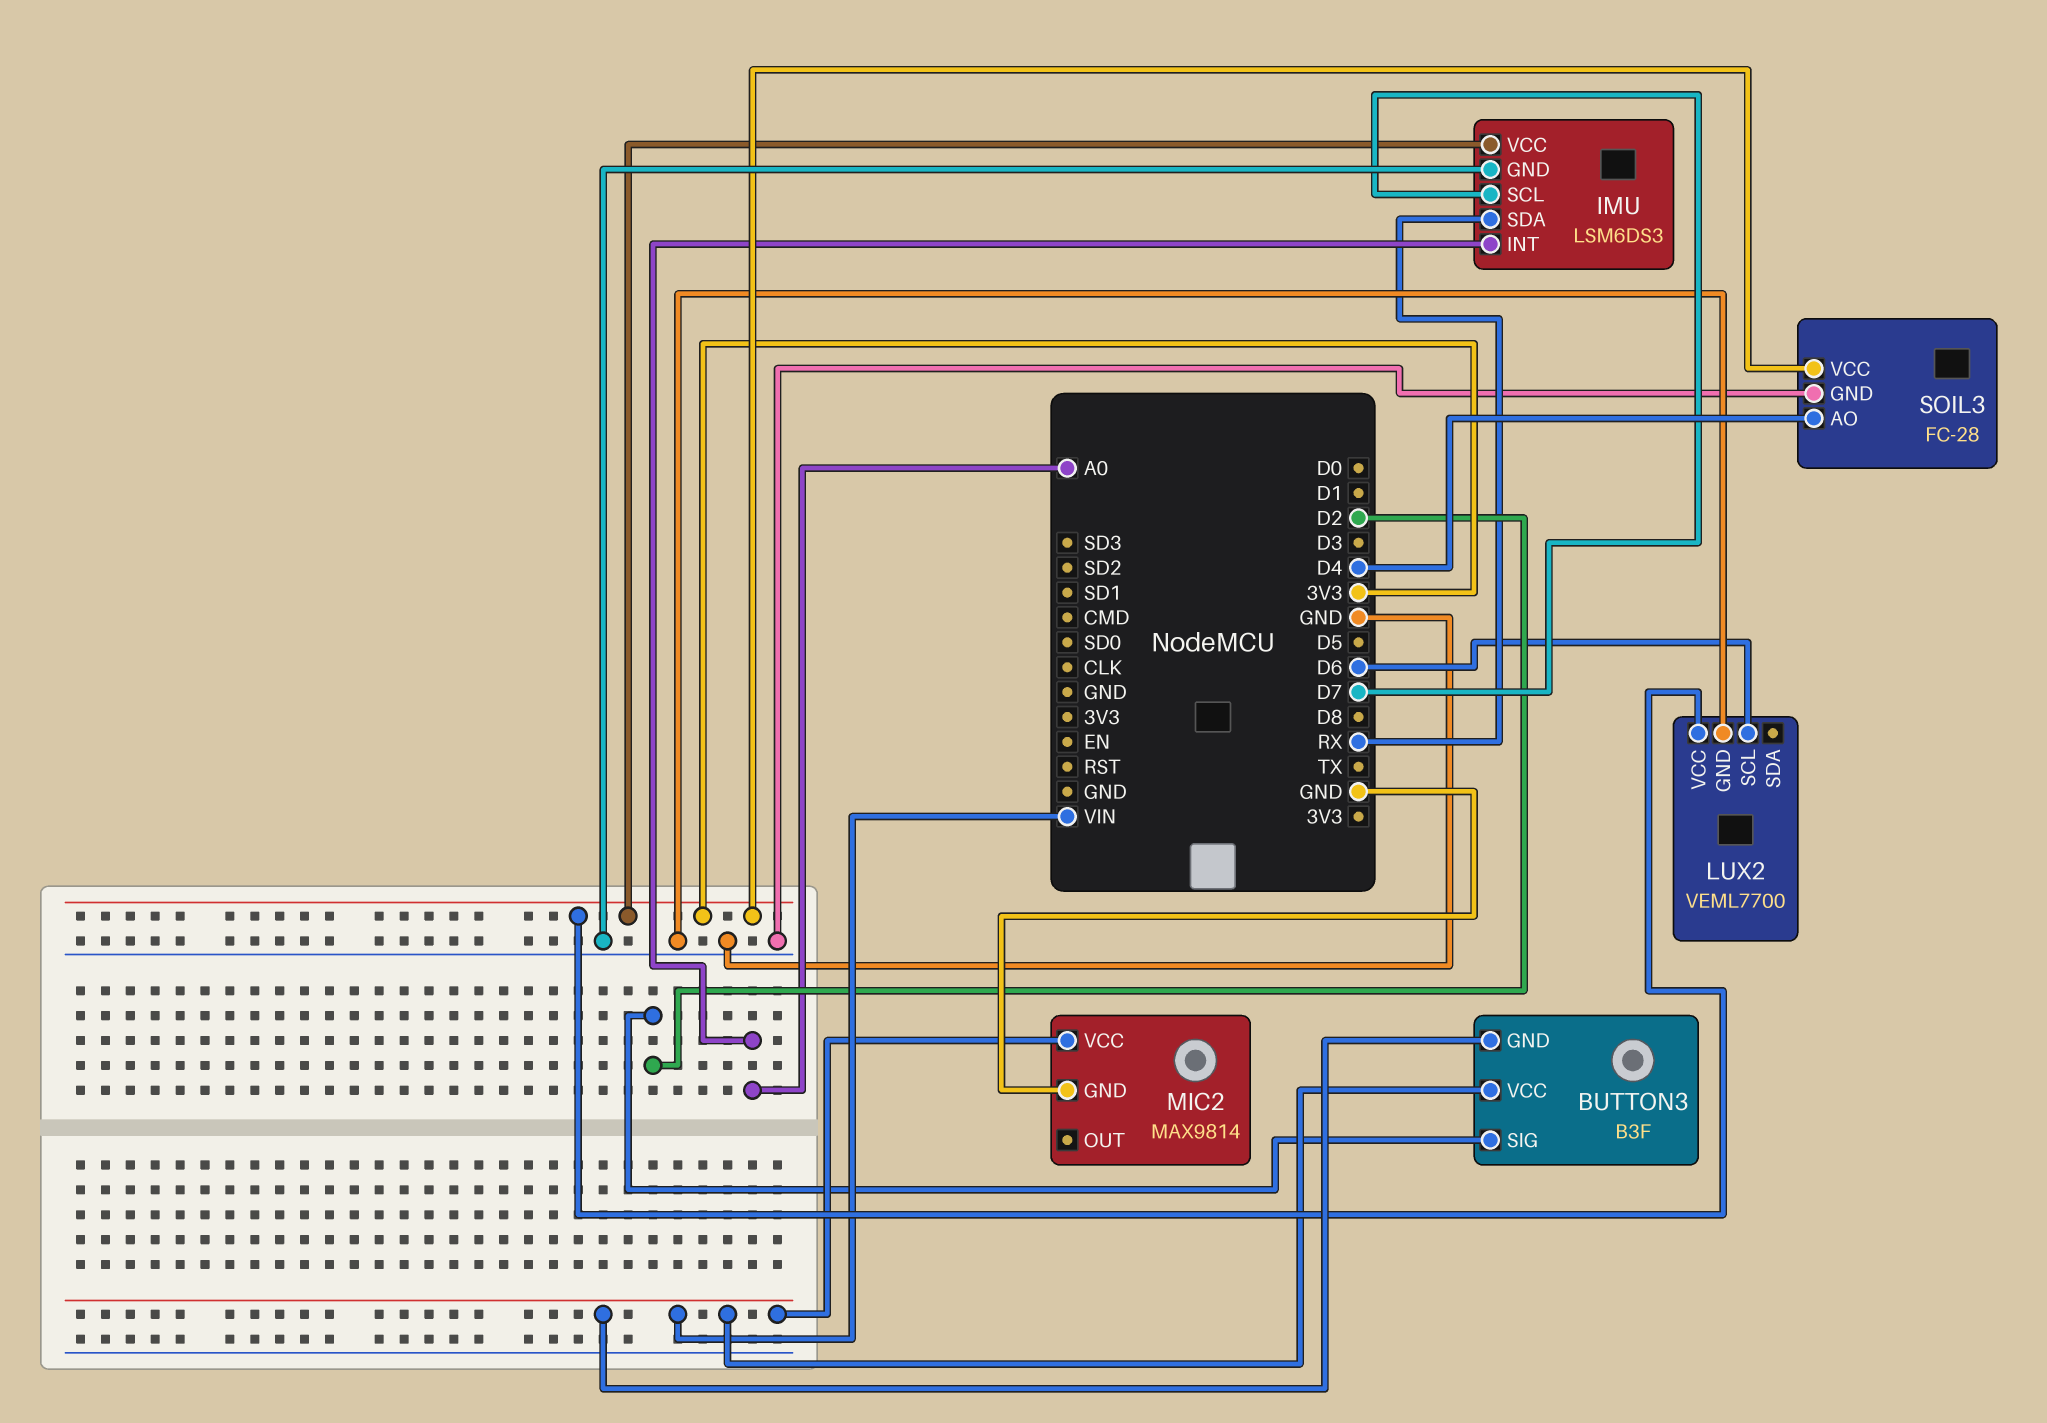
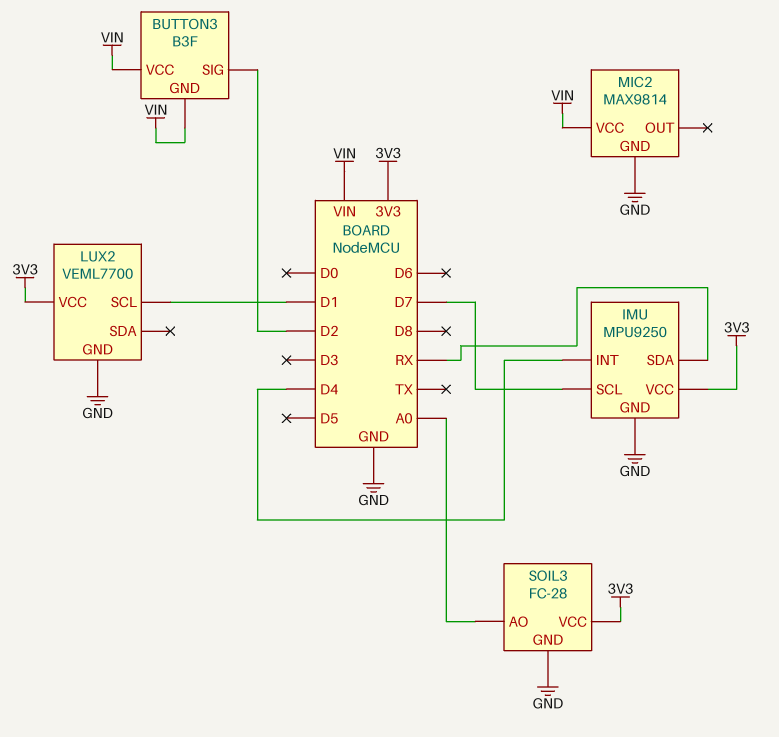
IMU: LSM6DS3 -> MPU9250
IMU pin INT: A0 -> D4
LUX2 pin SCL: D6 -> D1
SOIL3 pin AO: D4 -> A0

